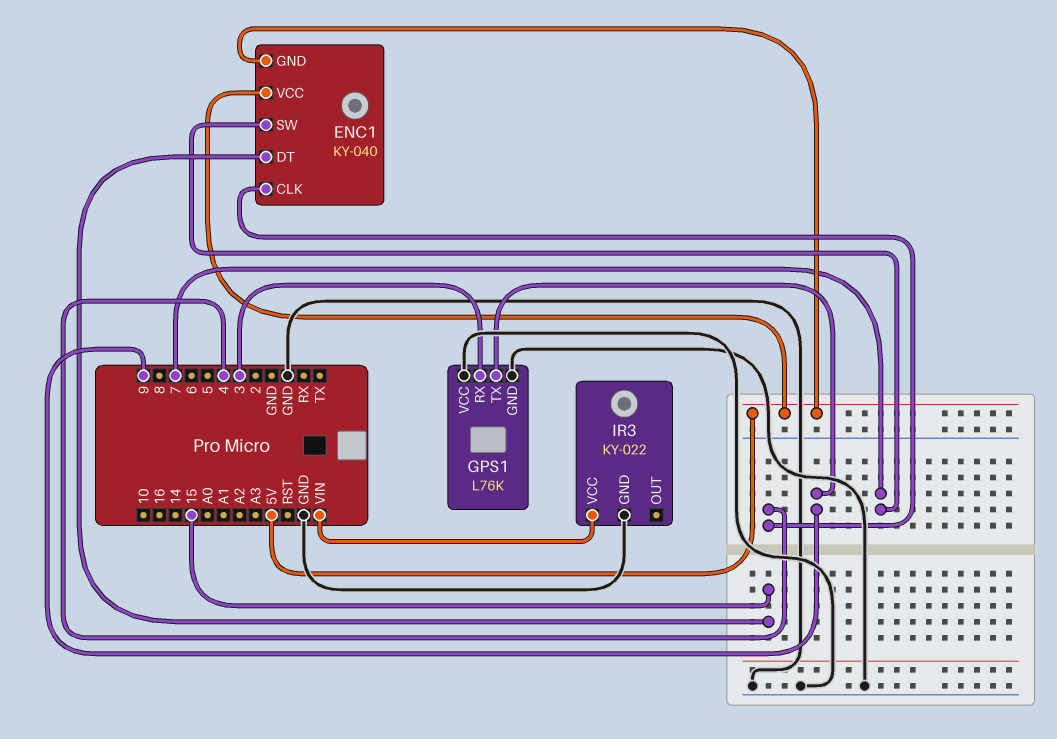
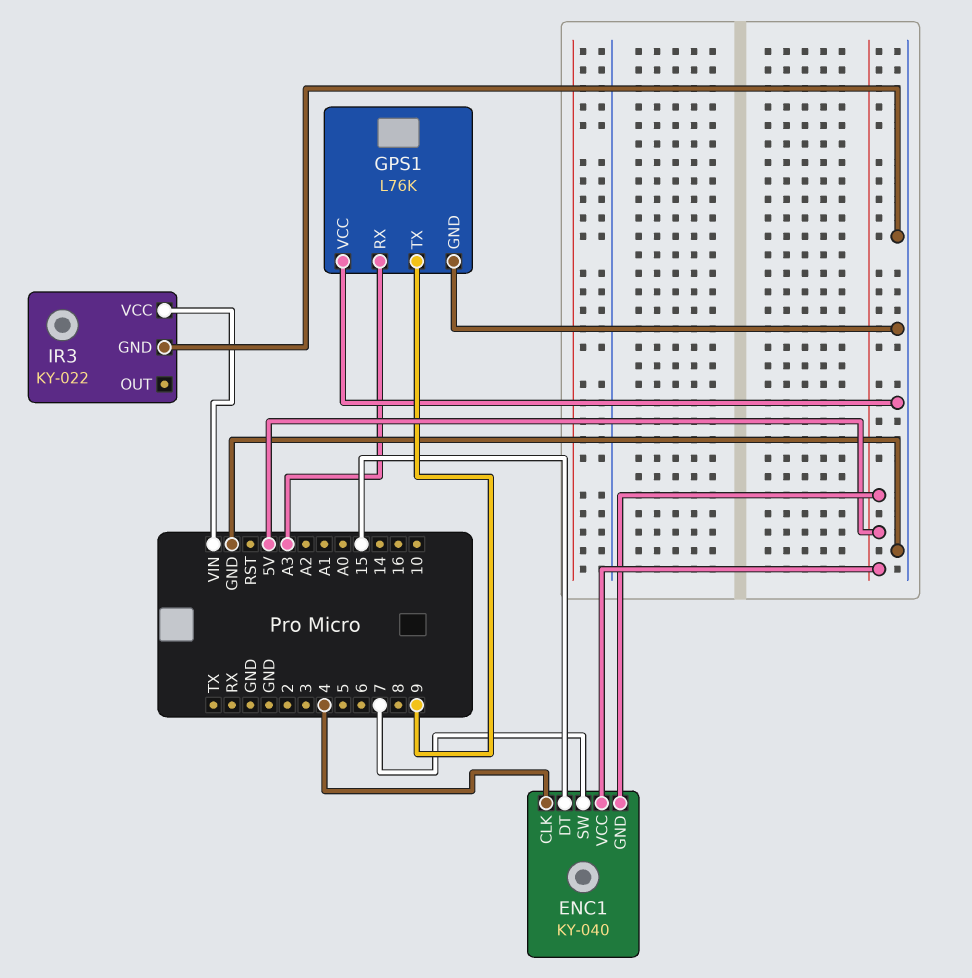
GPS1 pin RX: 3 -> A3

